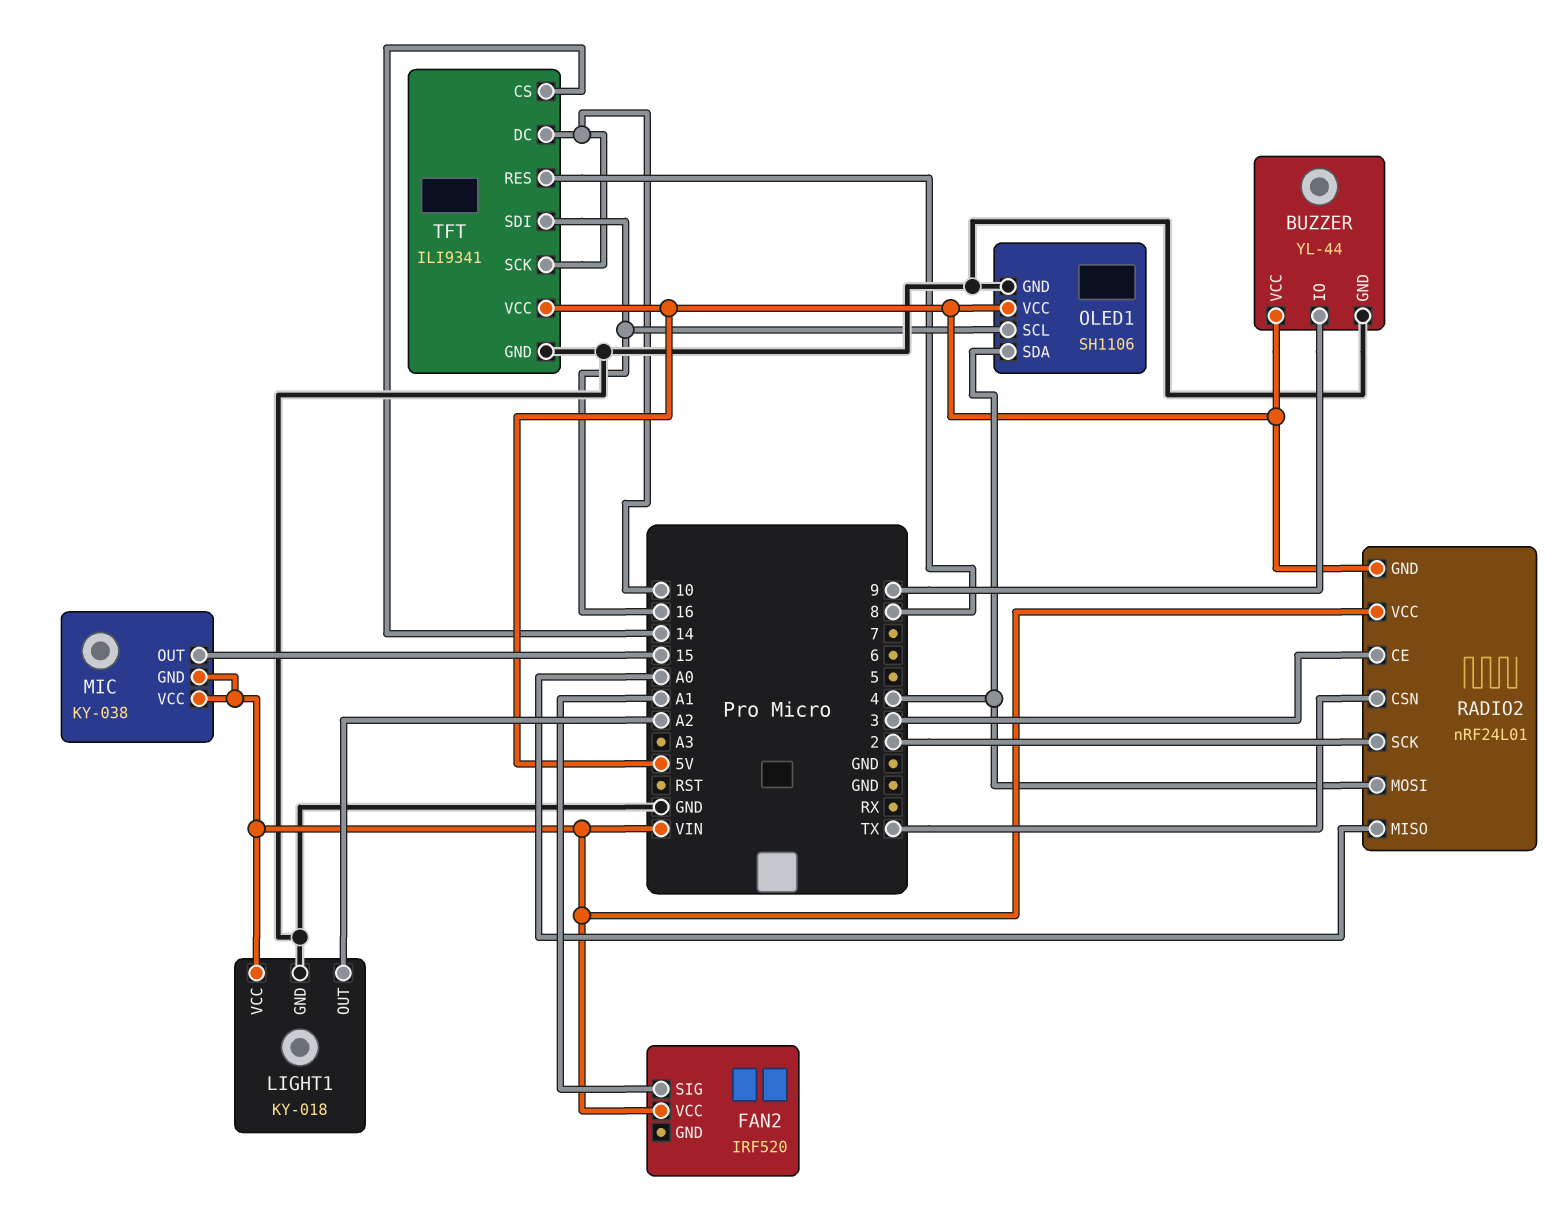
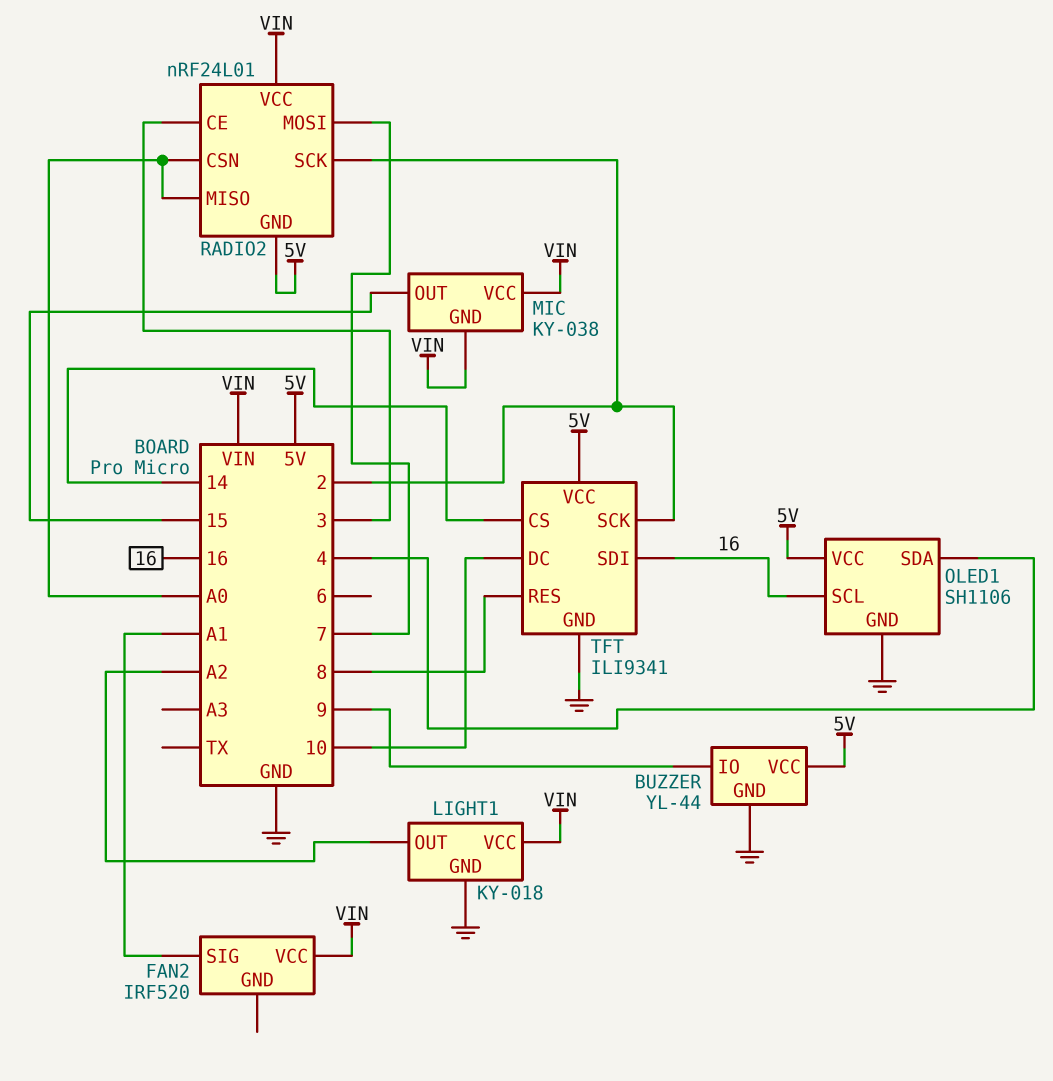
RADIO2 pin CSN: TX -> A0
RADIO2 pin MOSI: 4 -> 7
TFT pin SCK: 10 -> 2

